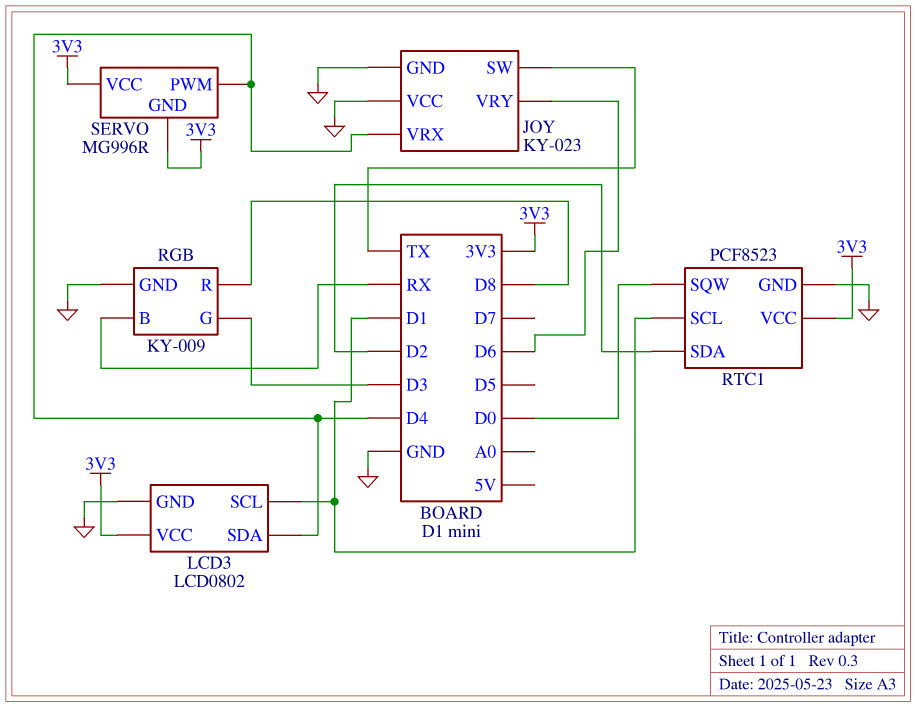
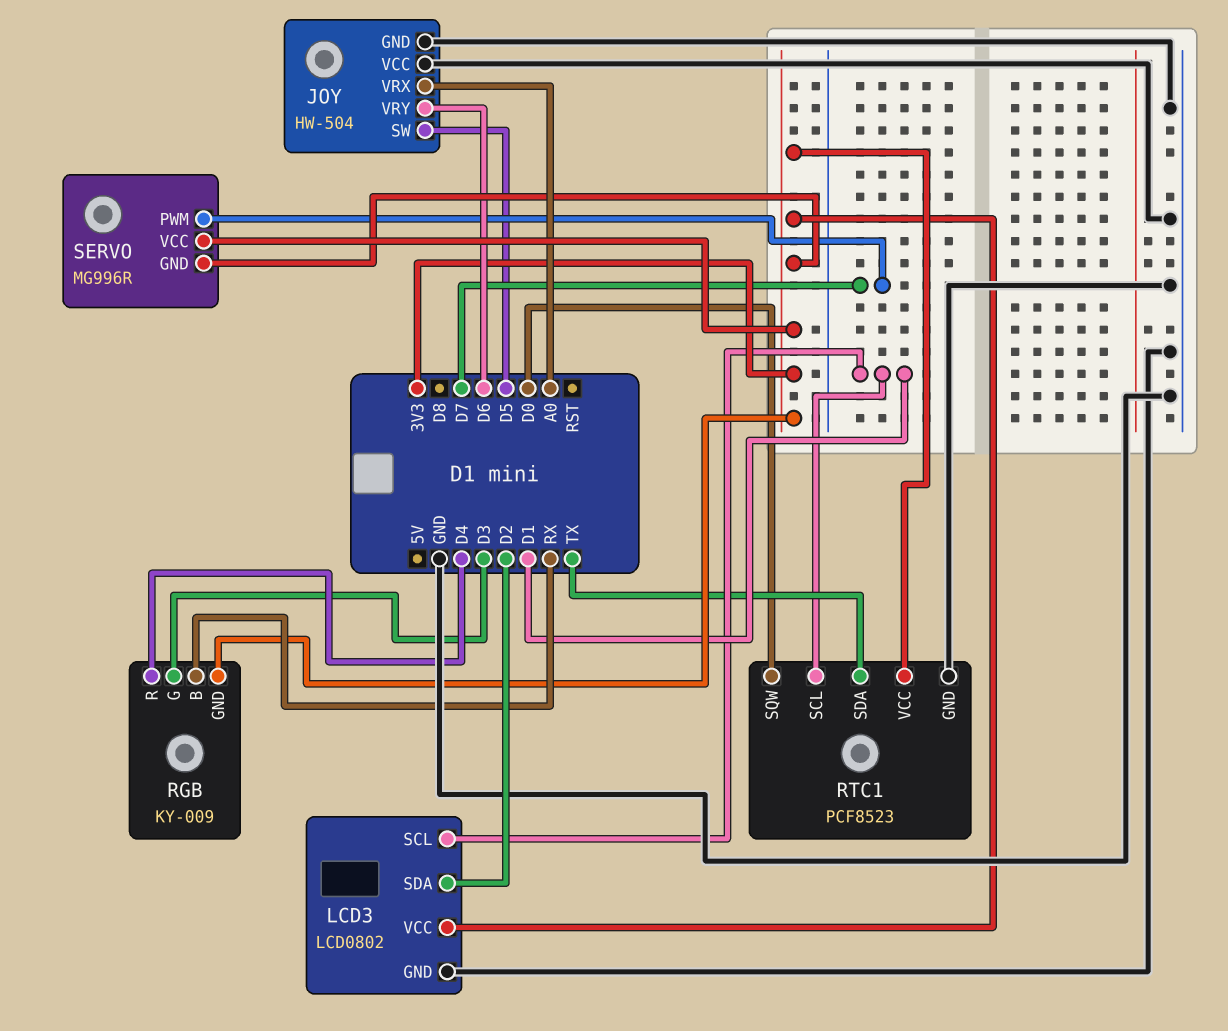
JOY: KY-023 -> HW-504
JOY pin SW: TX -> D5
JOY pin VRX: D4 -> A0
LCD3 pin SDA: D4 -> D2
RGB pin GND: GND -> 3V3
RGB pin R: D8 -> D4
RTC1 pin SDA: D2 -> TX
SERVO pin PWM: D4 -> D7

